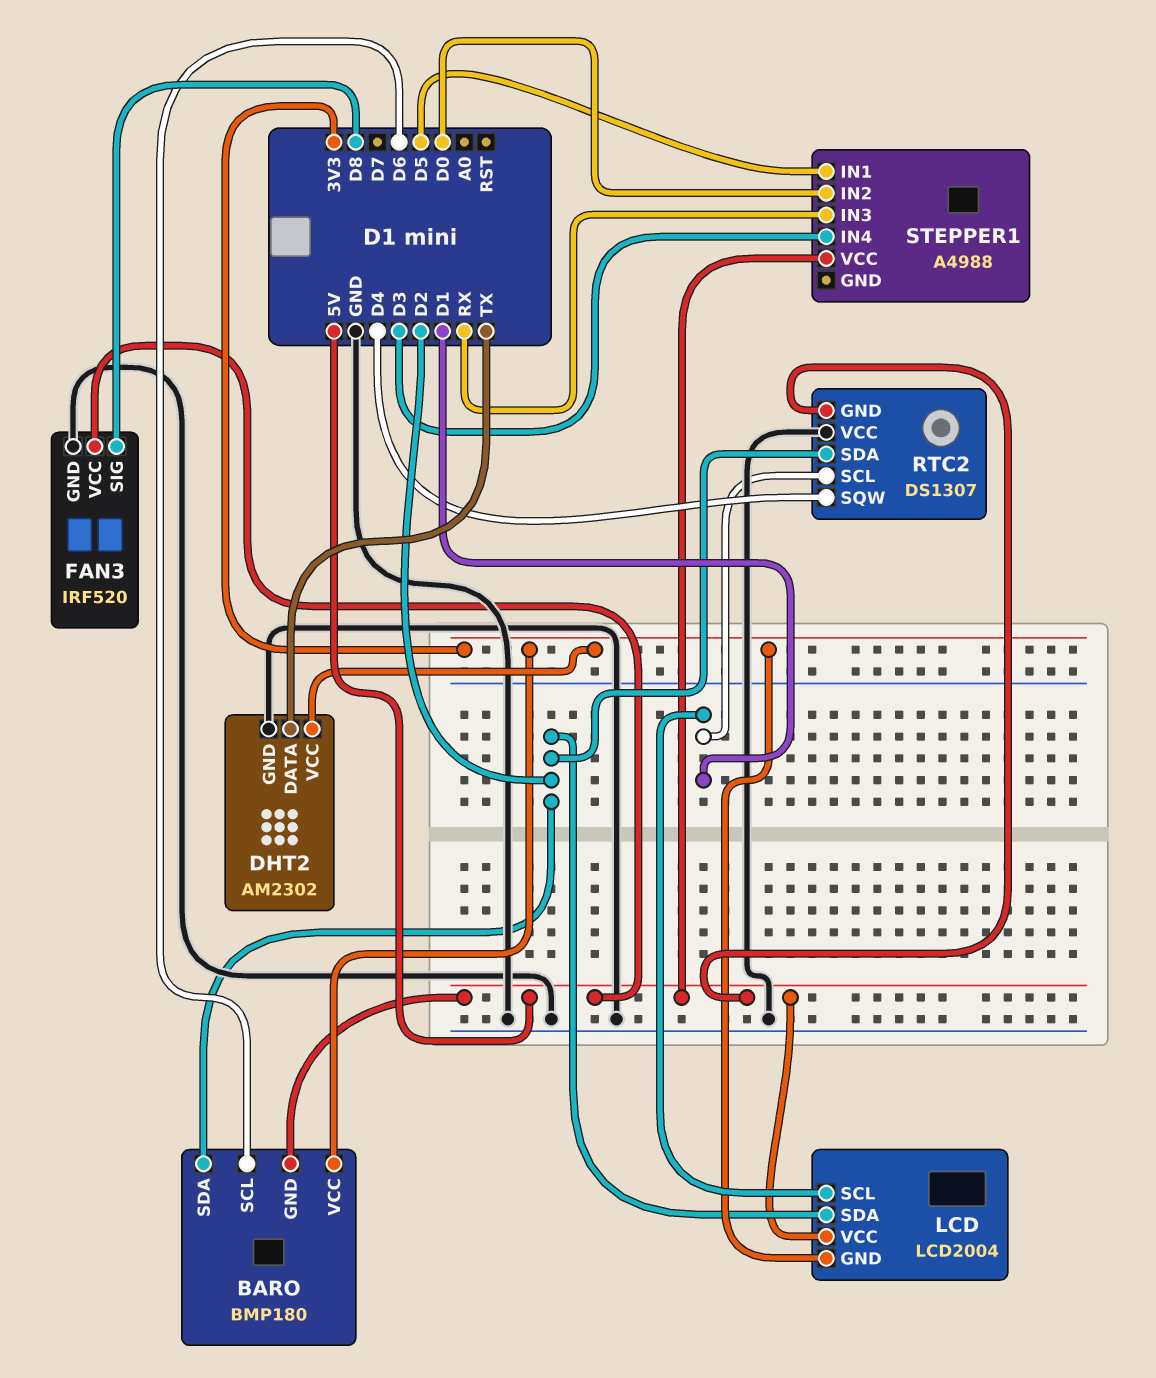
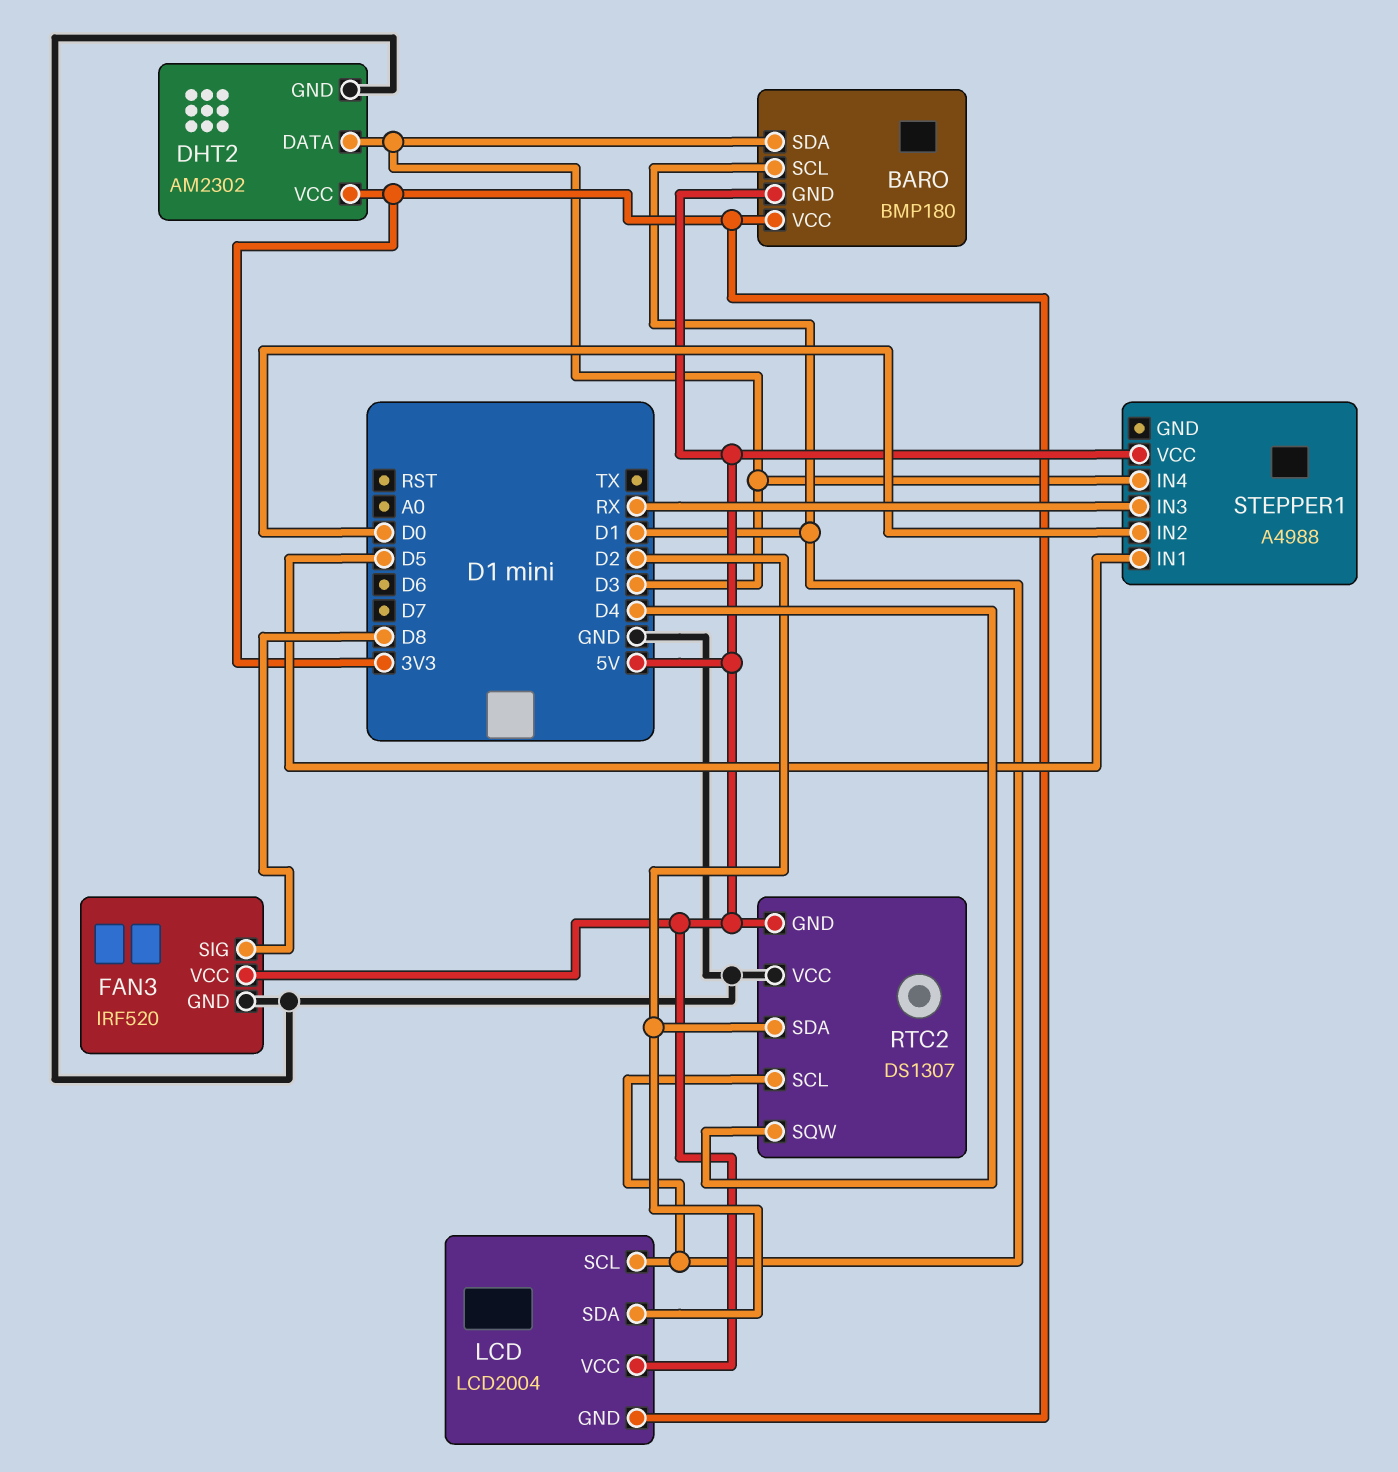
BARO pin SCL: D6 -> D1
BARO pin SDA: D2 -> D3
DHT2 pin DATA: TX -> D3

